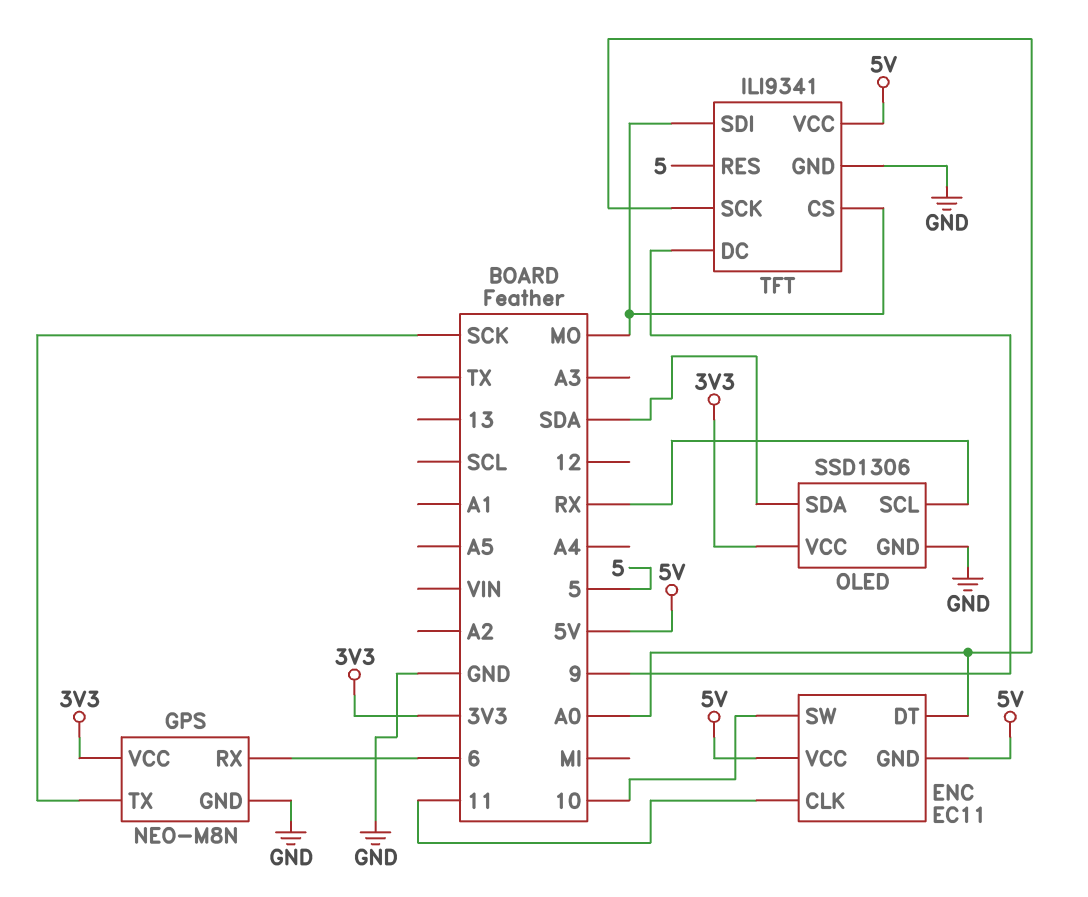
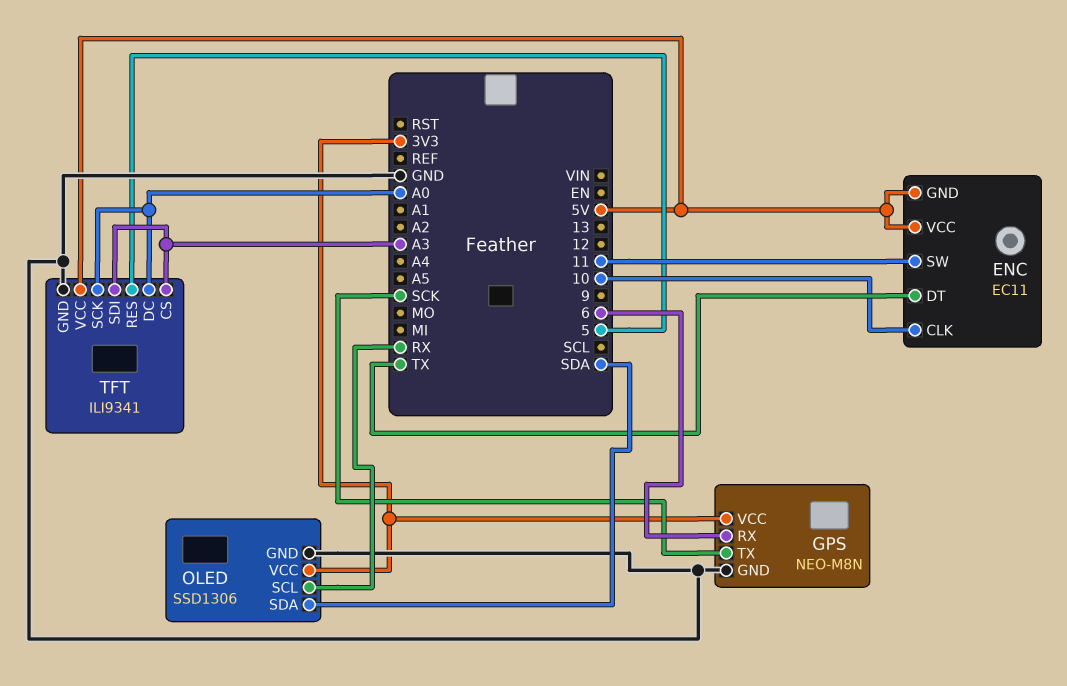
ENC pin CLK: 11 -> 10
ENC pin DT: A0 -> TX
ENC pin SW: 10 -> 11
TFT pin CS: MO -> A3
TFT pin DC: 9 -> A0
TFT pin SDI: MO -> A3

